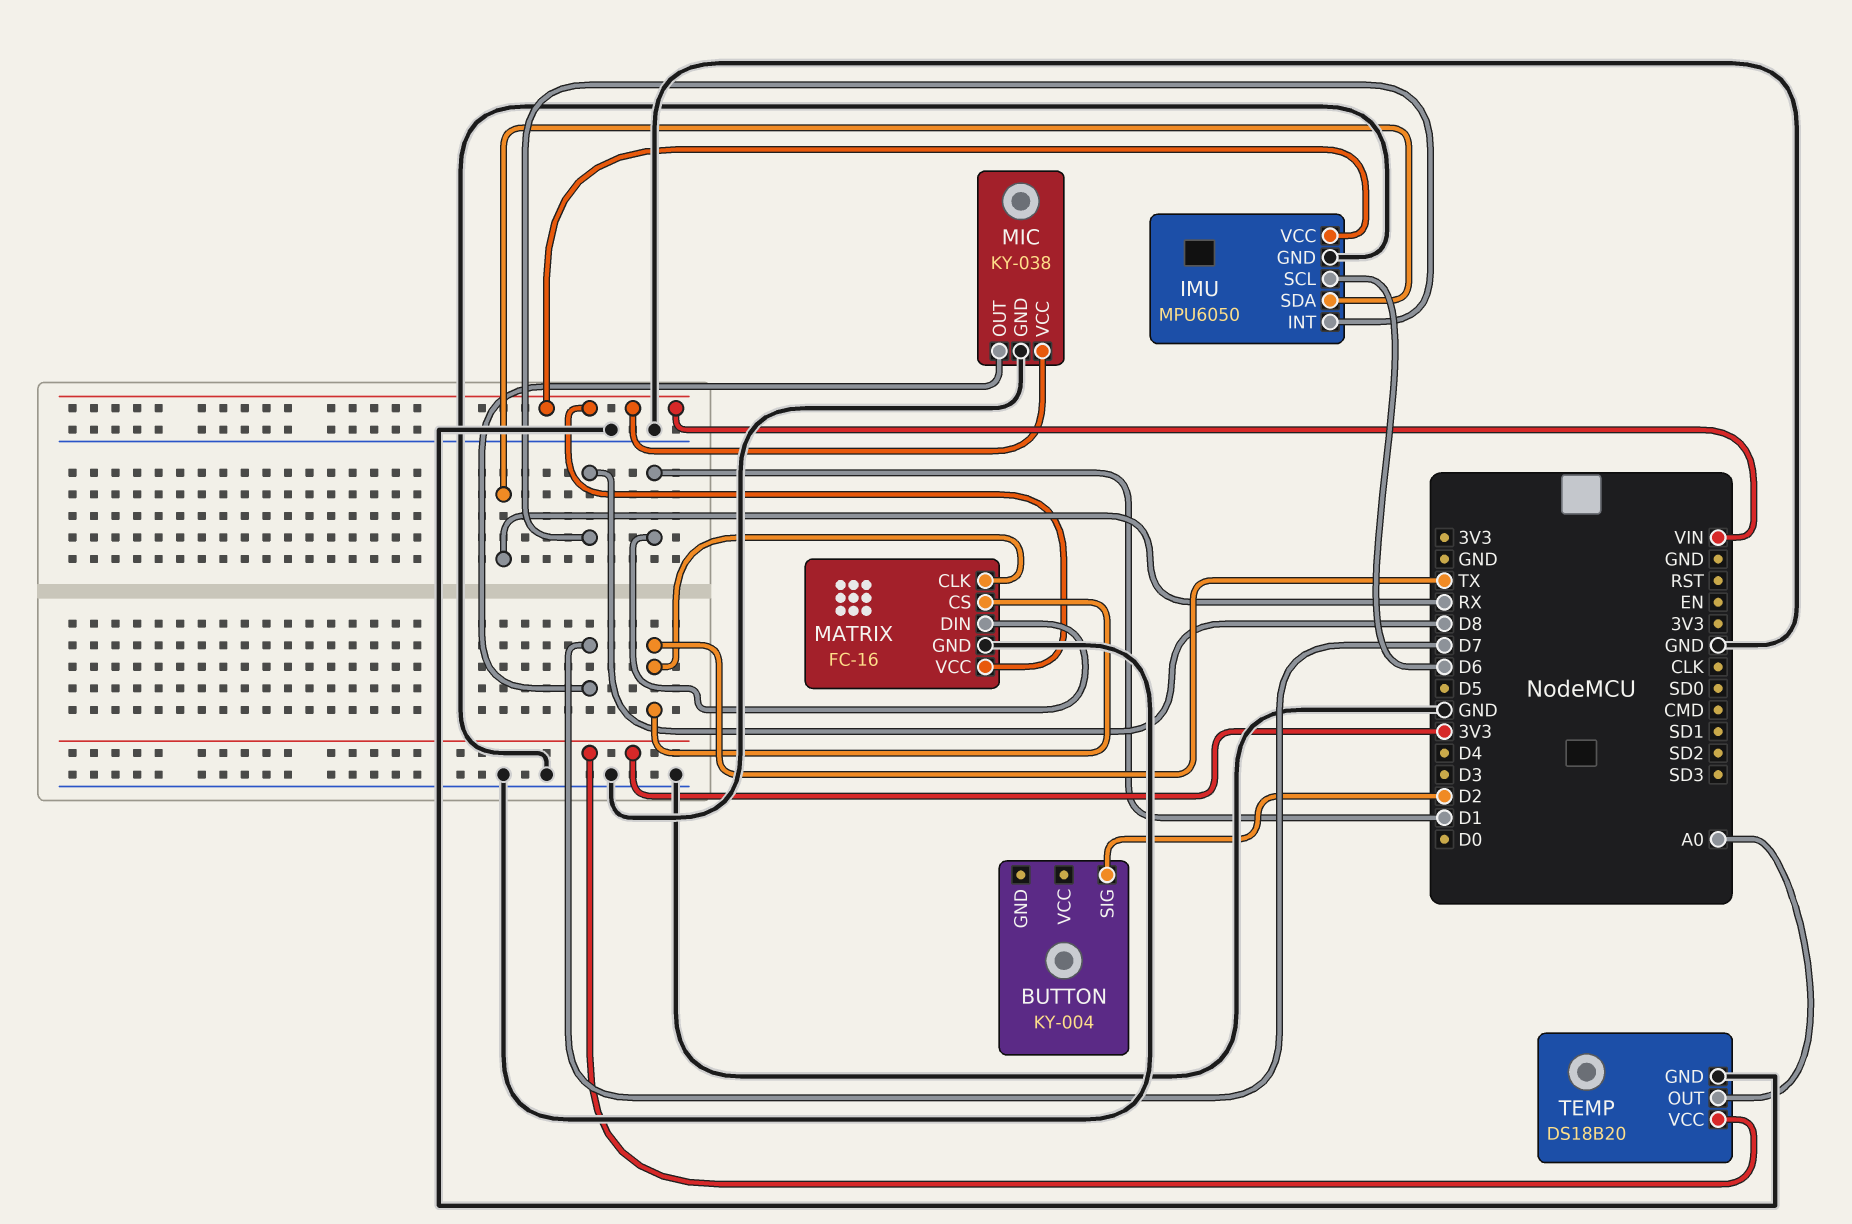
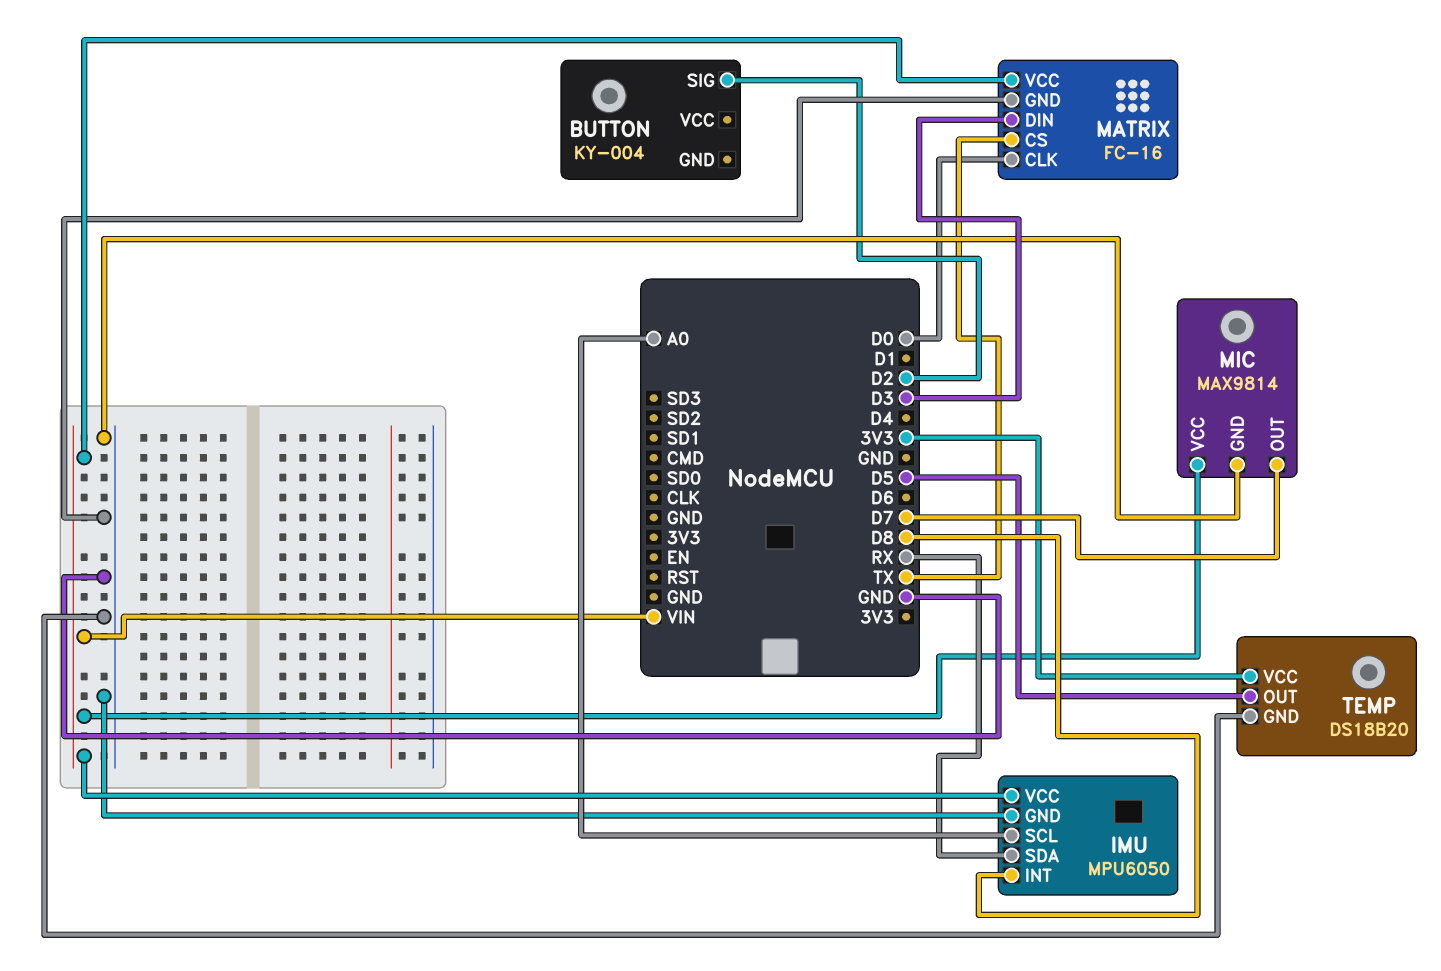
IMU pin SCL: D6 -> A0
MATRIX pin CLK: TX -> D0
MATRIX pin DIN: D1 -> D3
MIC: KY-038 -> MAX9814
TEMP pin OUT: A0 -> D5

